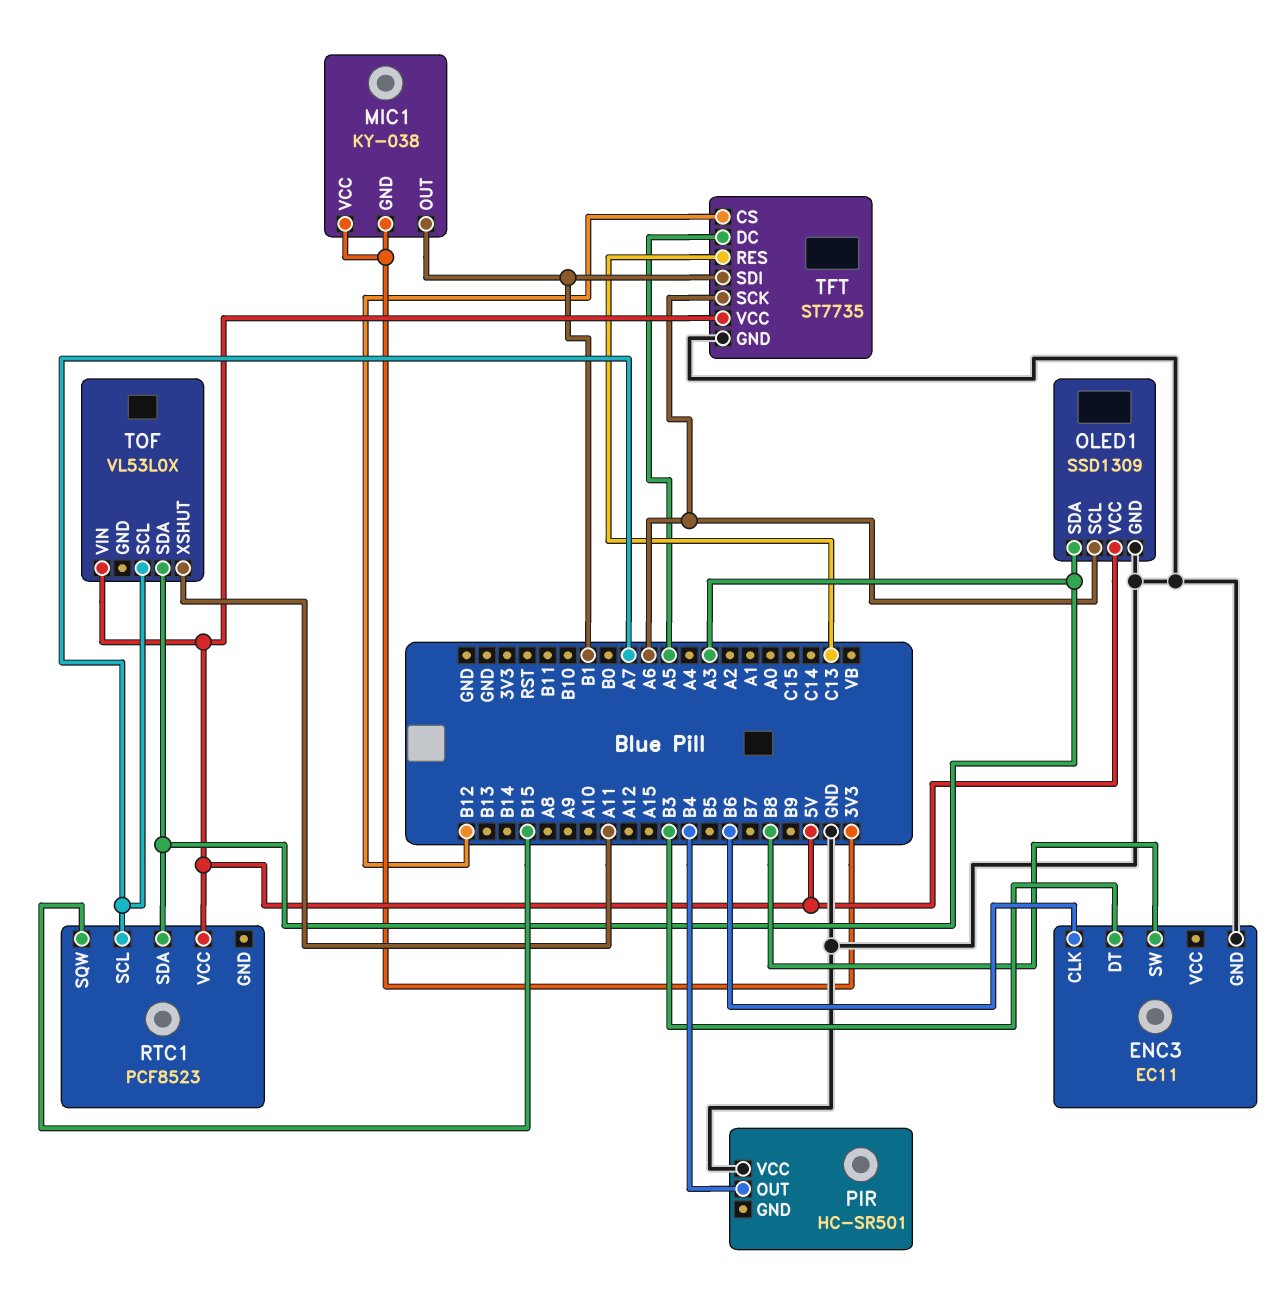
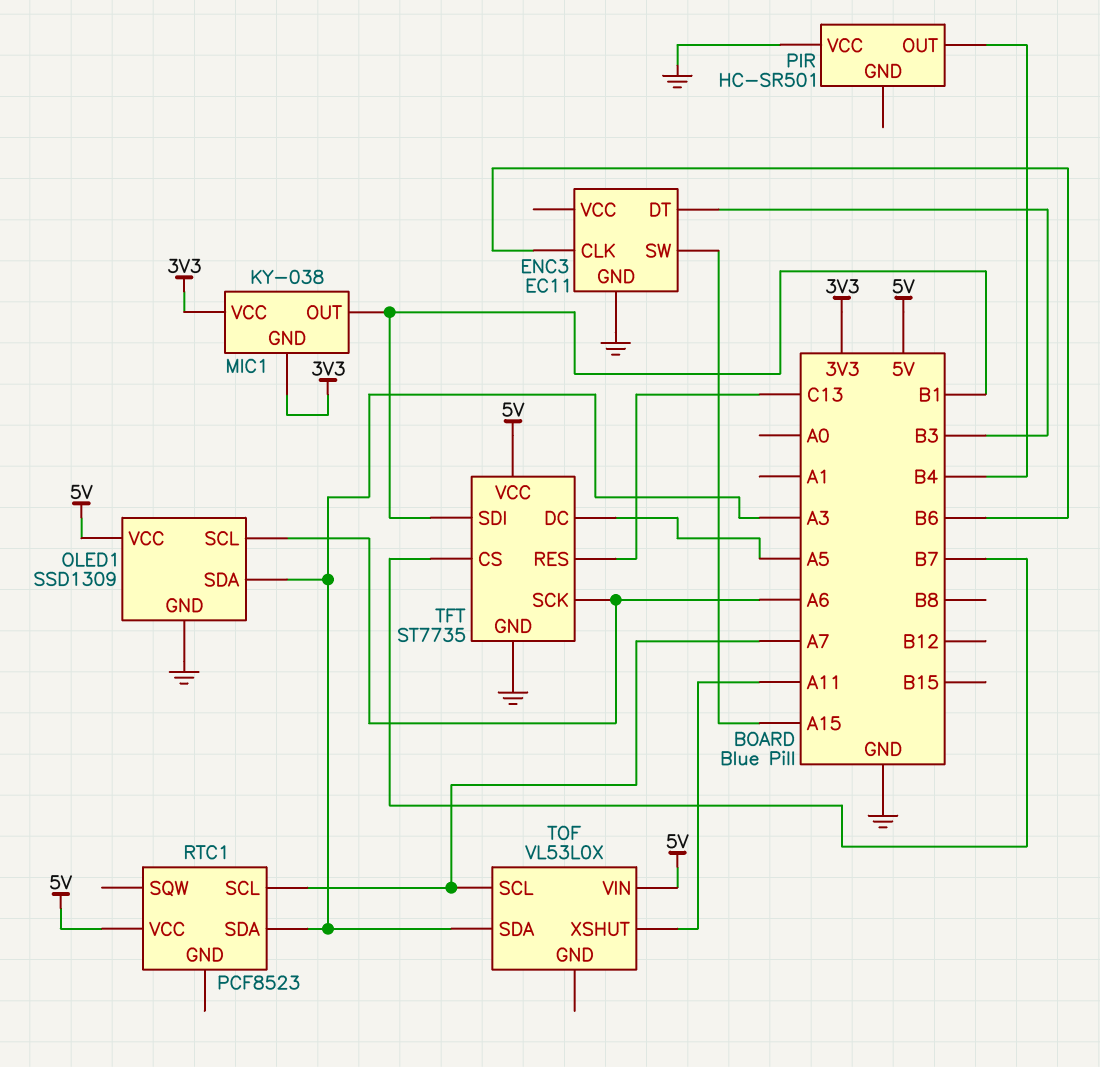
ENC3 pin SW: B8 -> A15
RTC1 pin SQW: B15 -> none
TFT pin CS: B12 -> B7

